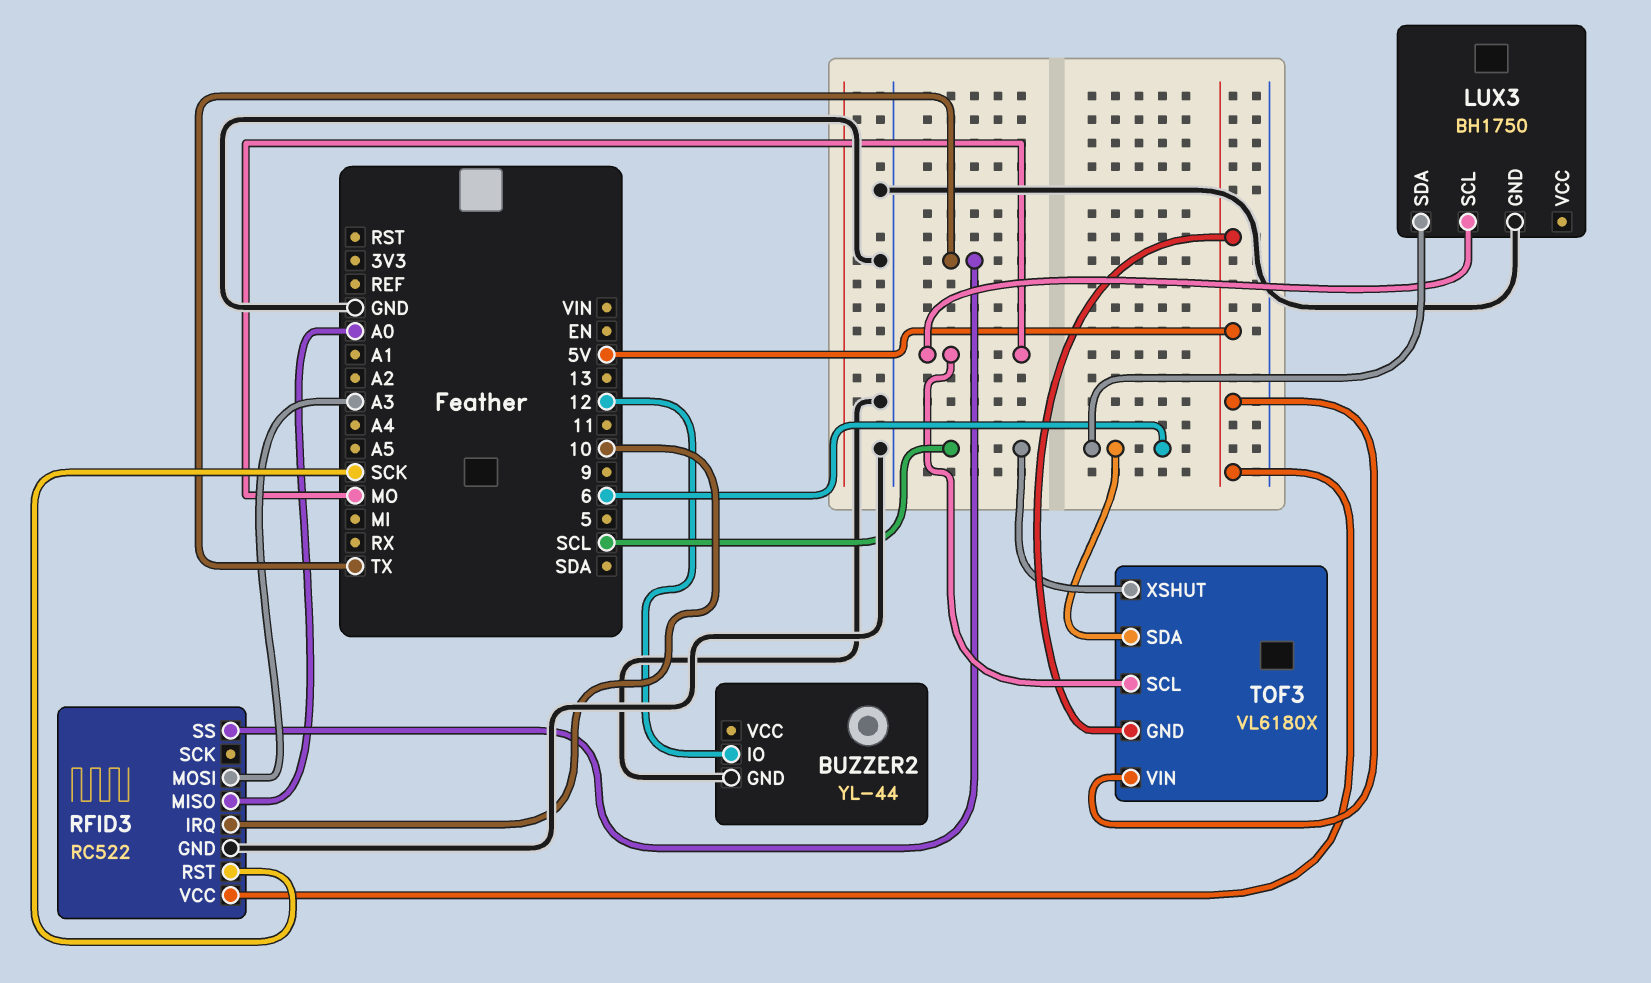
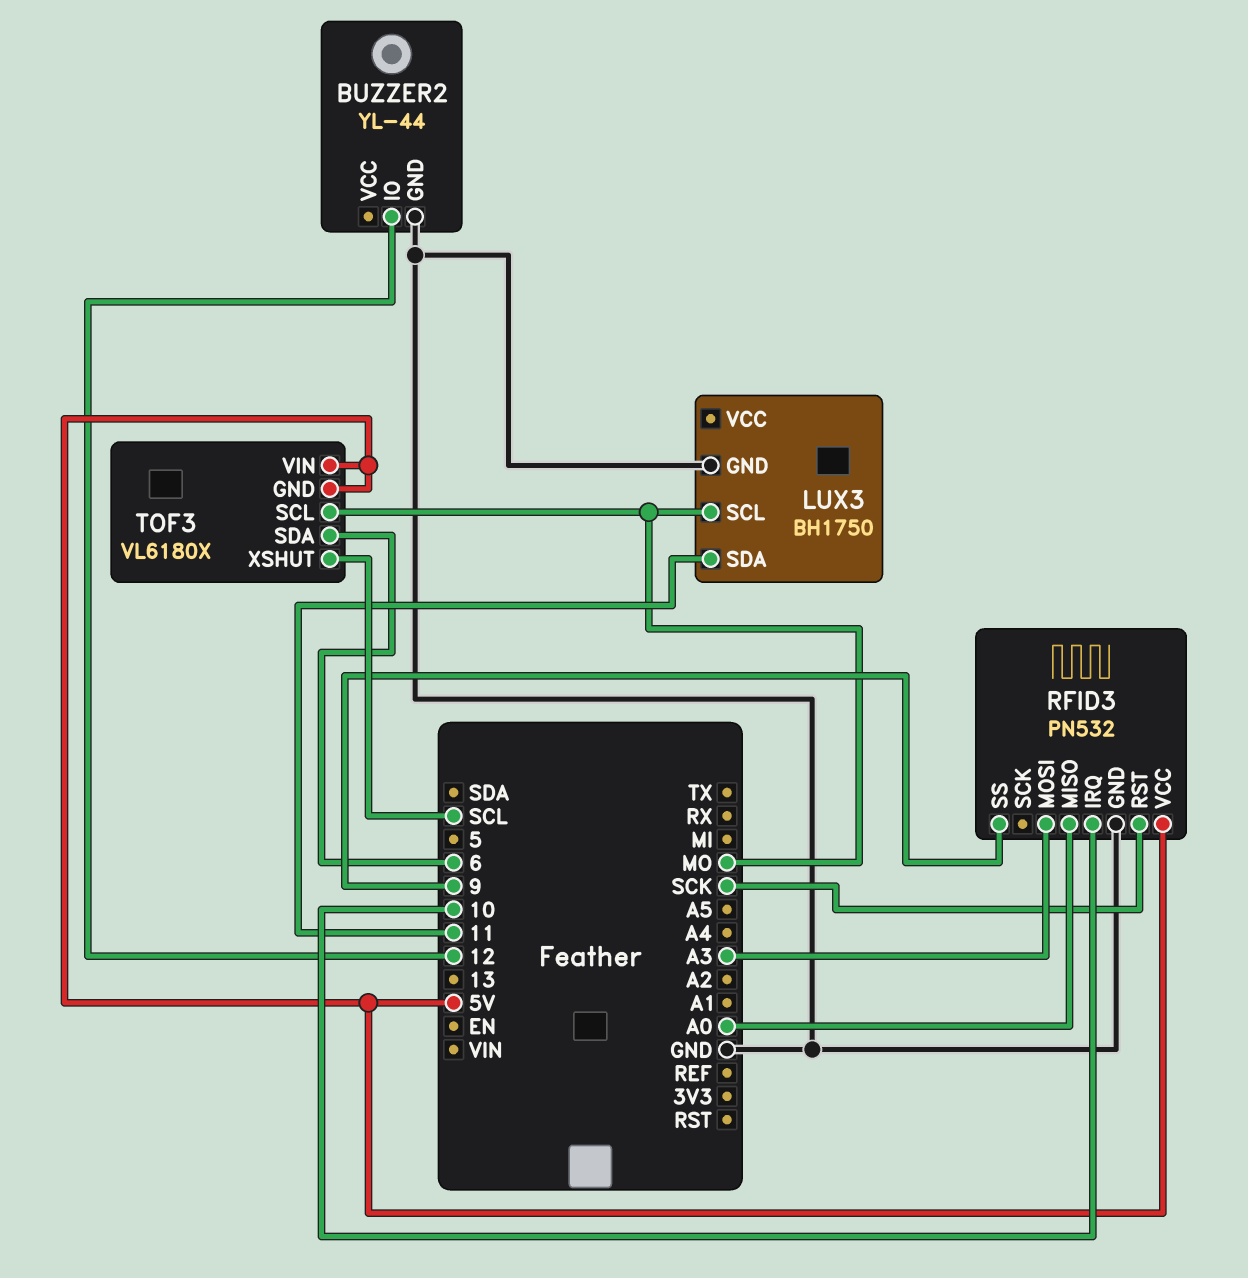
LUX3 pin SDA: 6 -> 11
RFID3: RC522 -> PN532
RFID3 pin SS: TX -> 9

